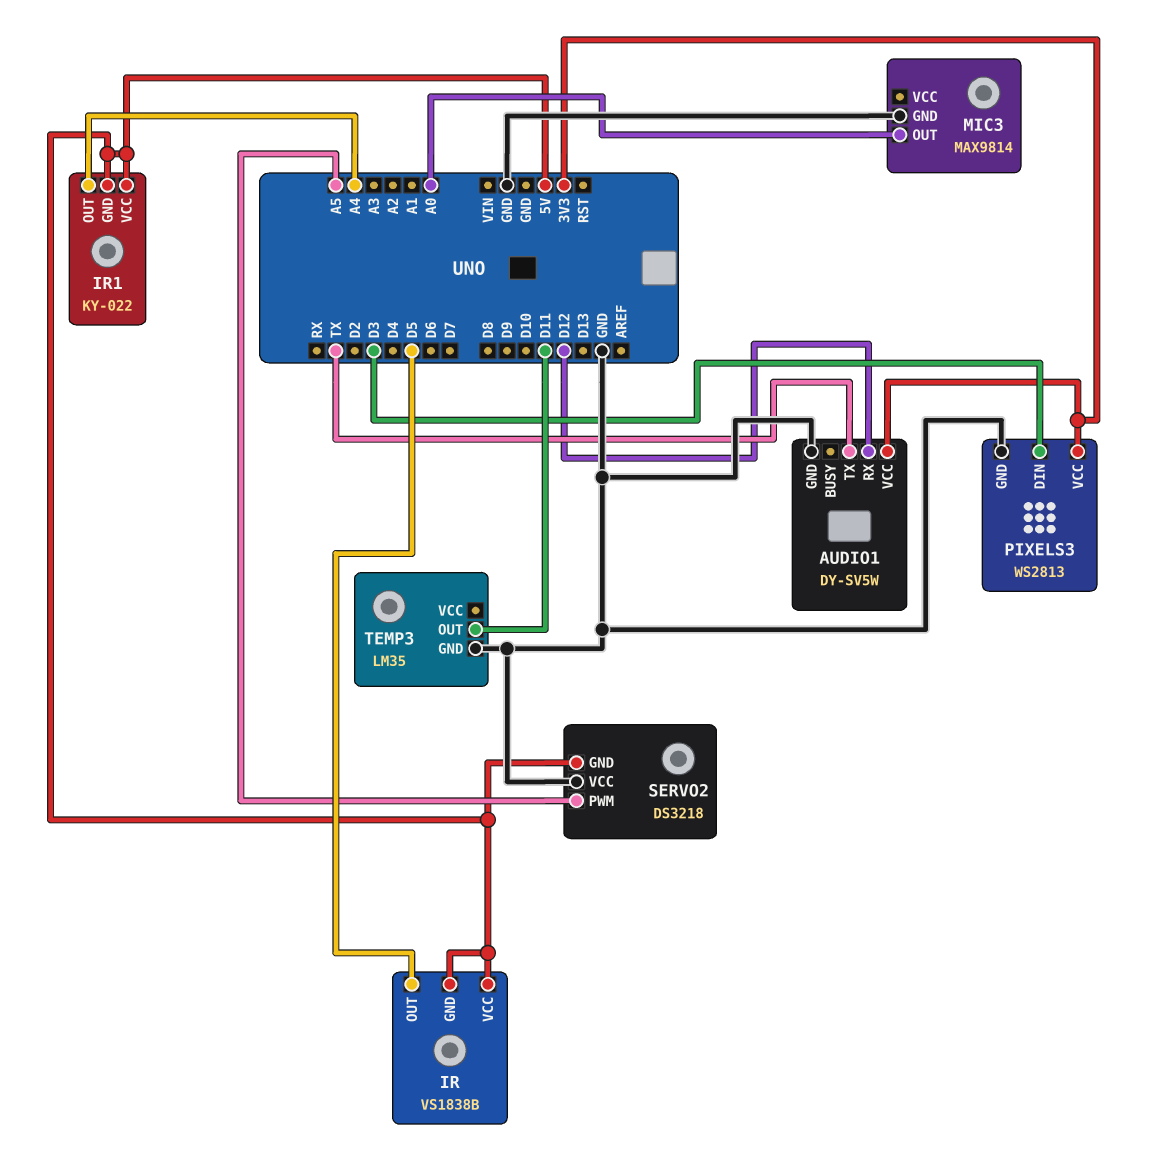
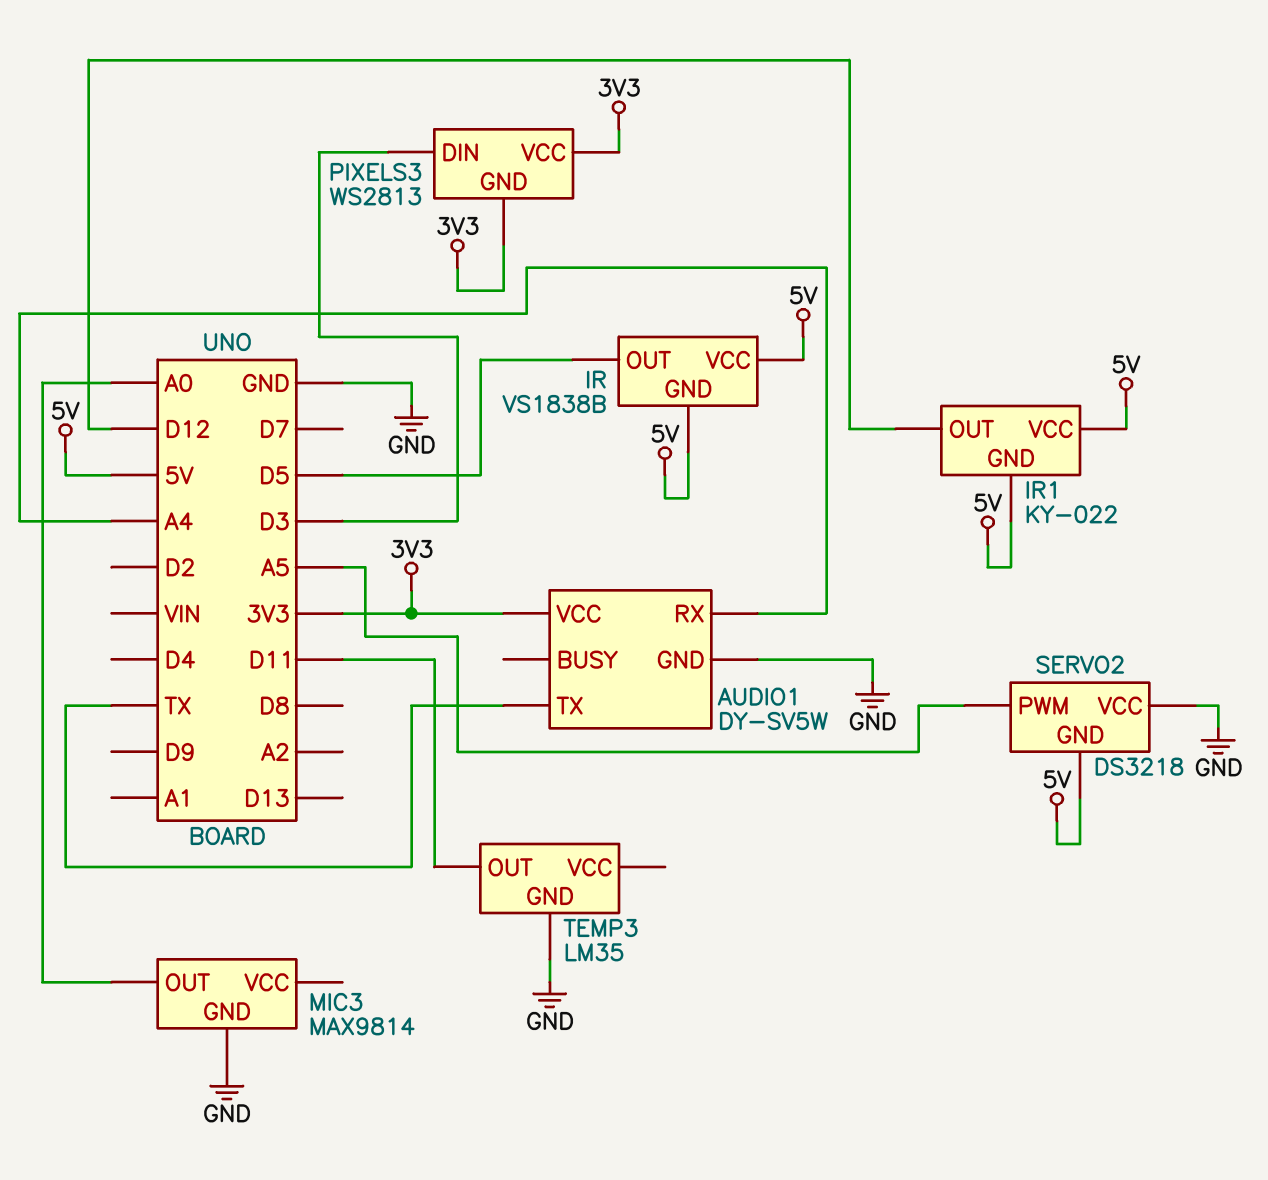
AUDIO1 pin RX: D12 -> A4
IR1 pin OUT: A4 -> D12
PIXELS3 pin GND: GND -> 3V3

